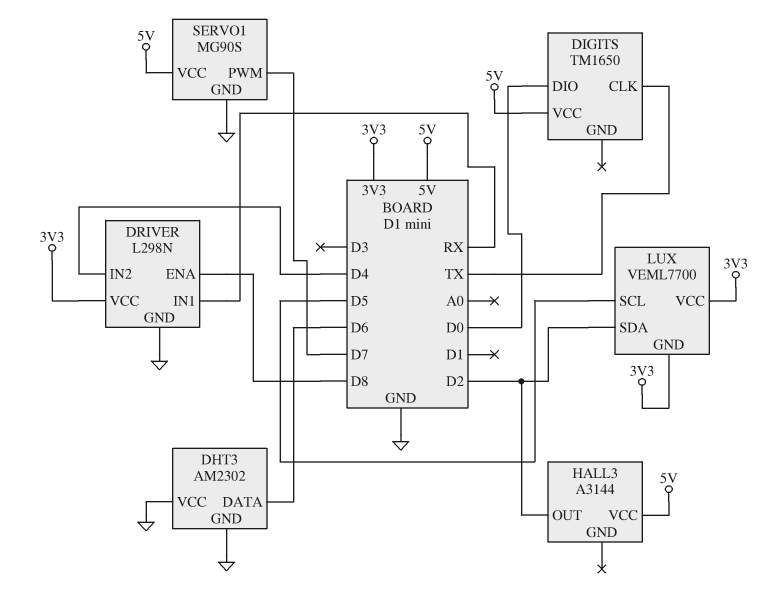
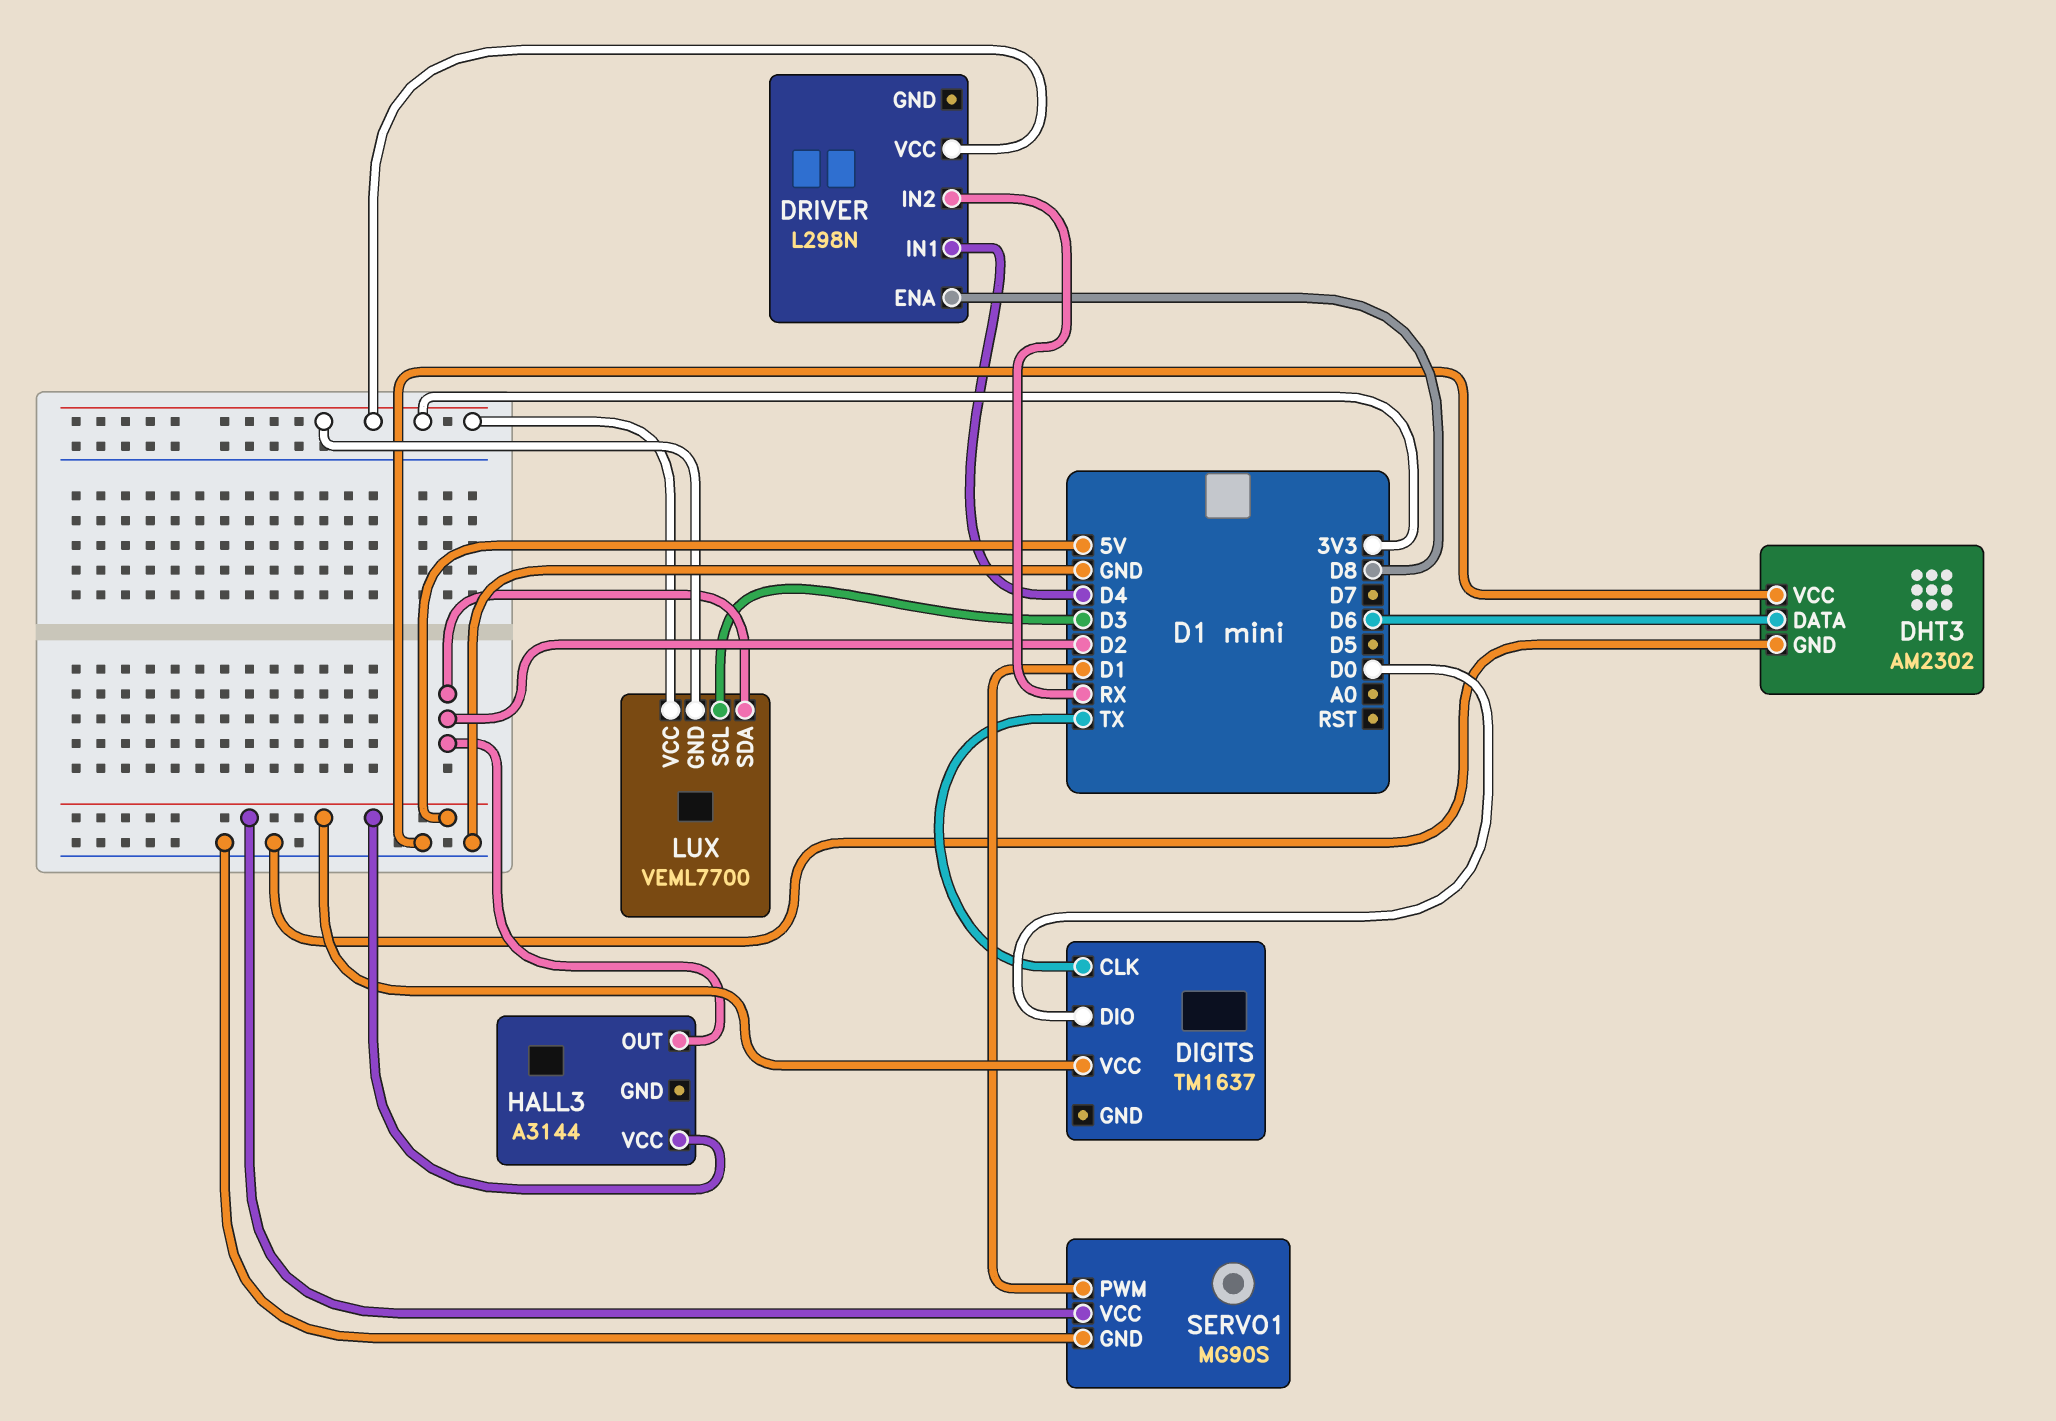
DIGITS: TM1650 -> TM1637
DRIVER pin GND: GND -> none
DRIVER pin IN1: RX -> D4
DRIVER pin IN2: D4 -> RX
LUX pin SCL: D5 -> D3
SERVO1 pin PWM: D7 -> D1

